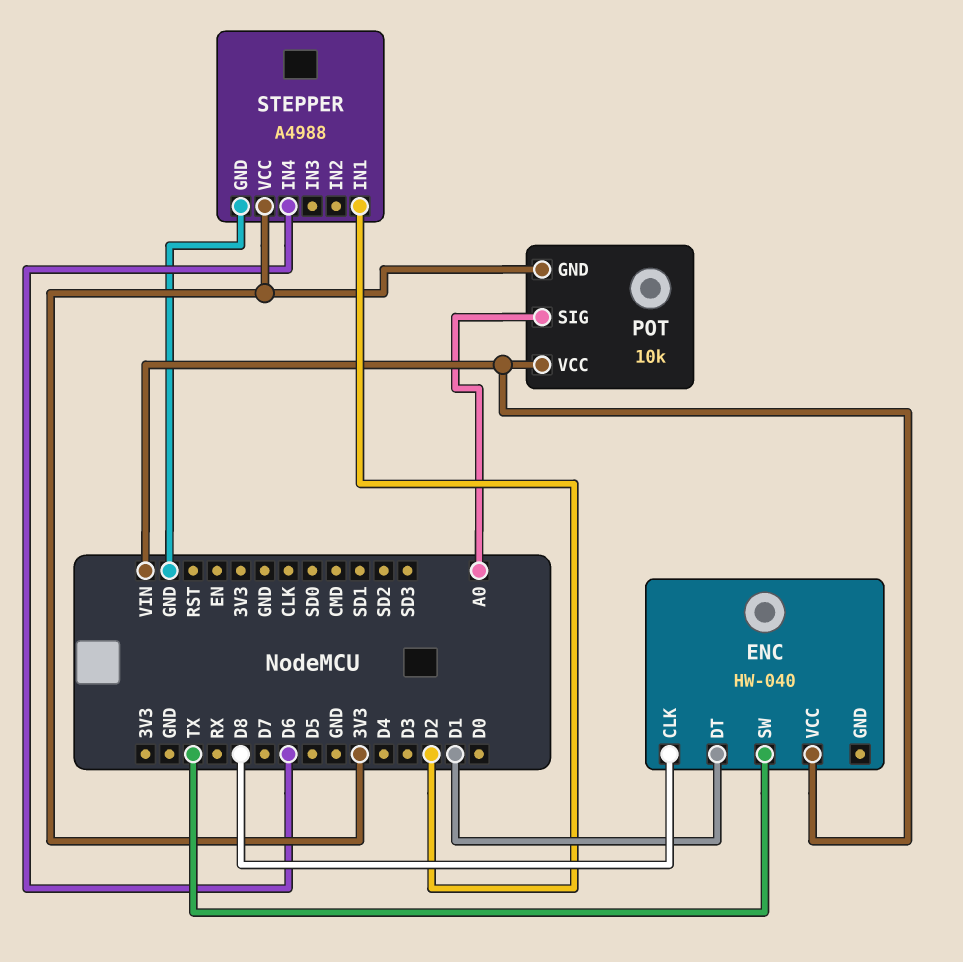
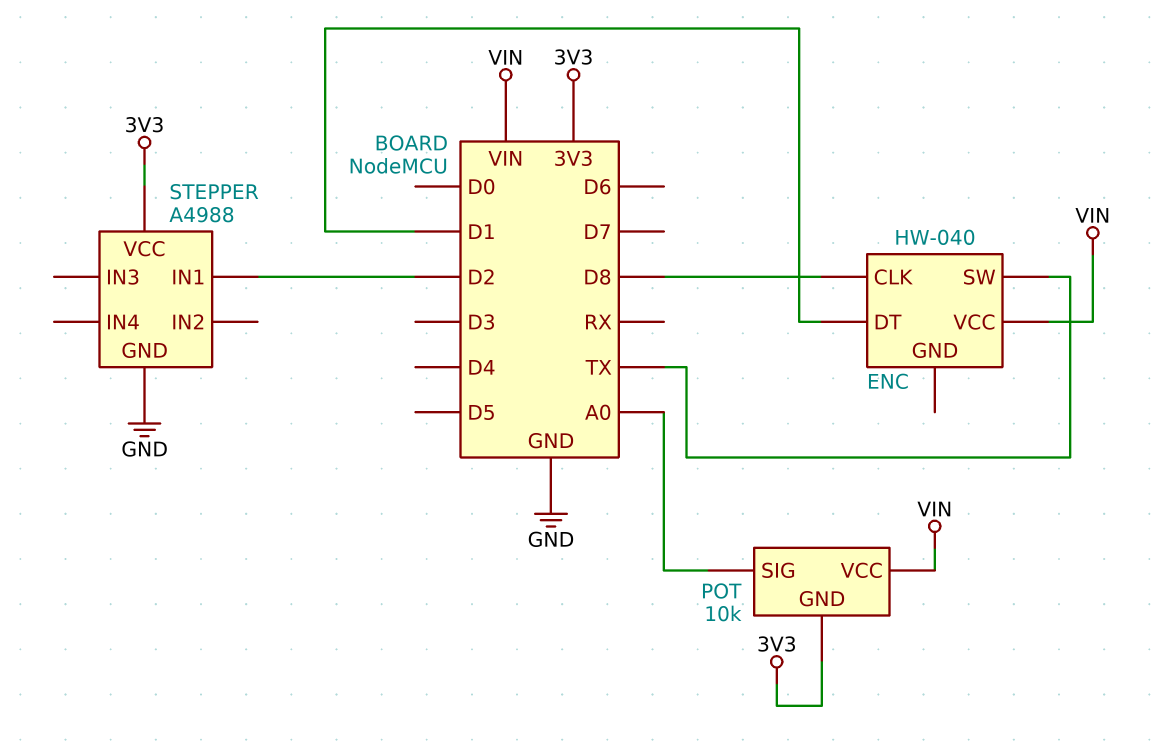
STEPPER pin IN4: D6 -> none

